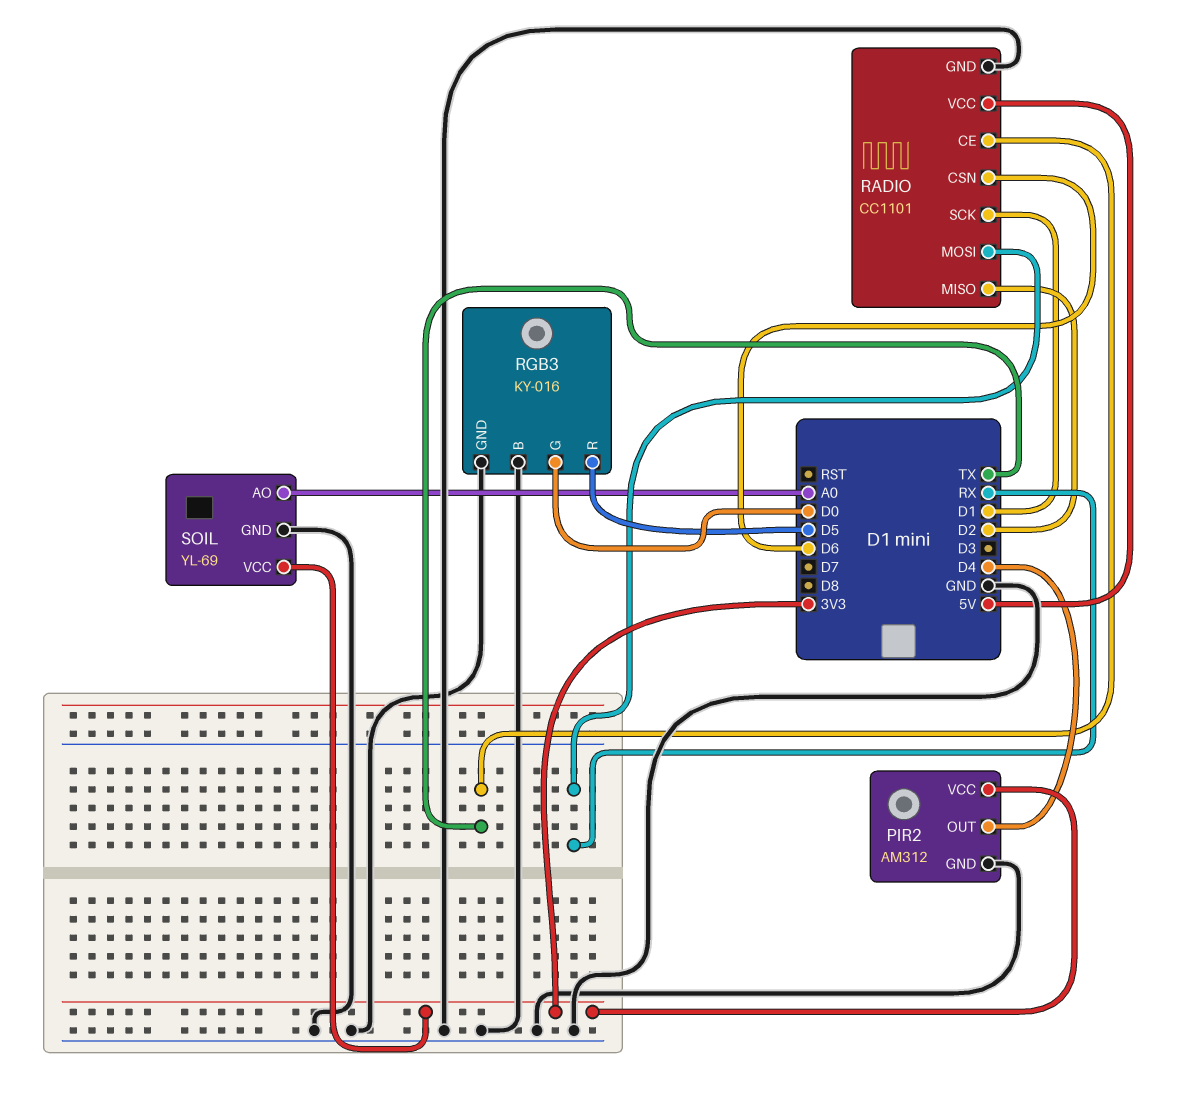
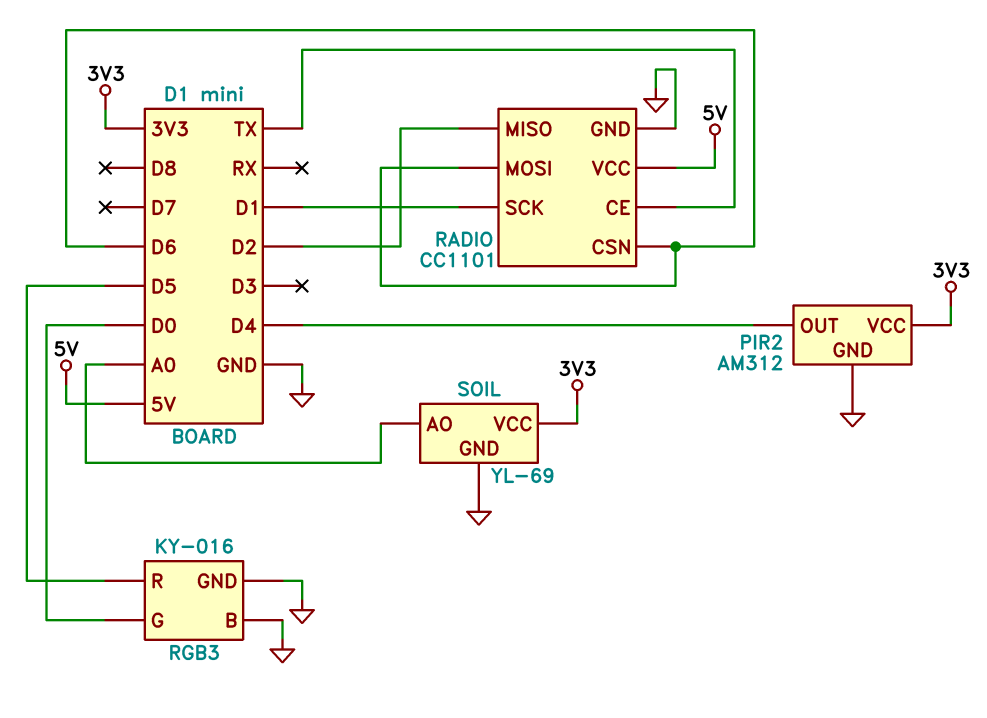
RADIO pin MOSI: RX -> D6

